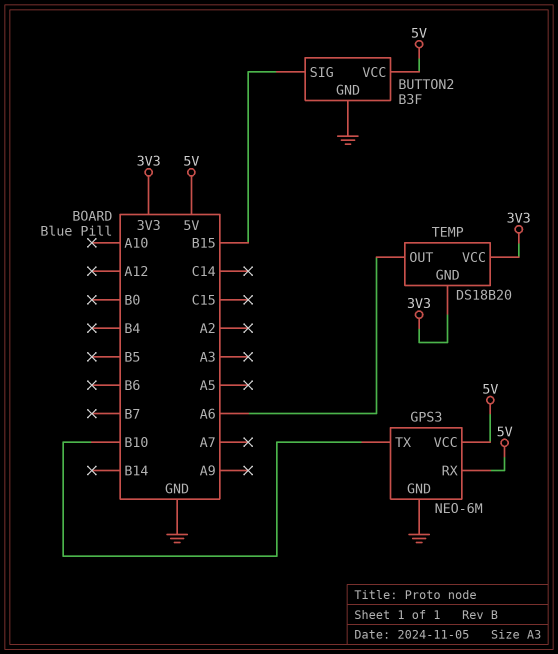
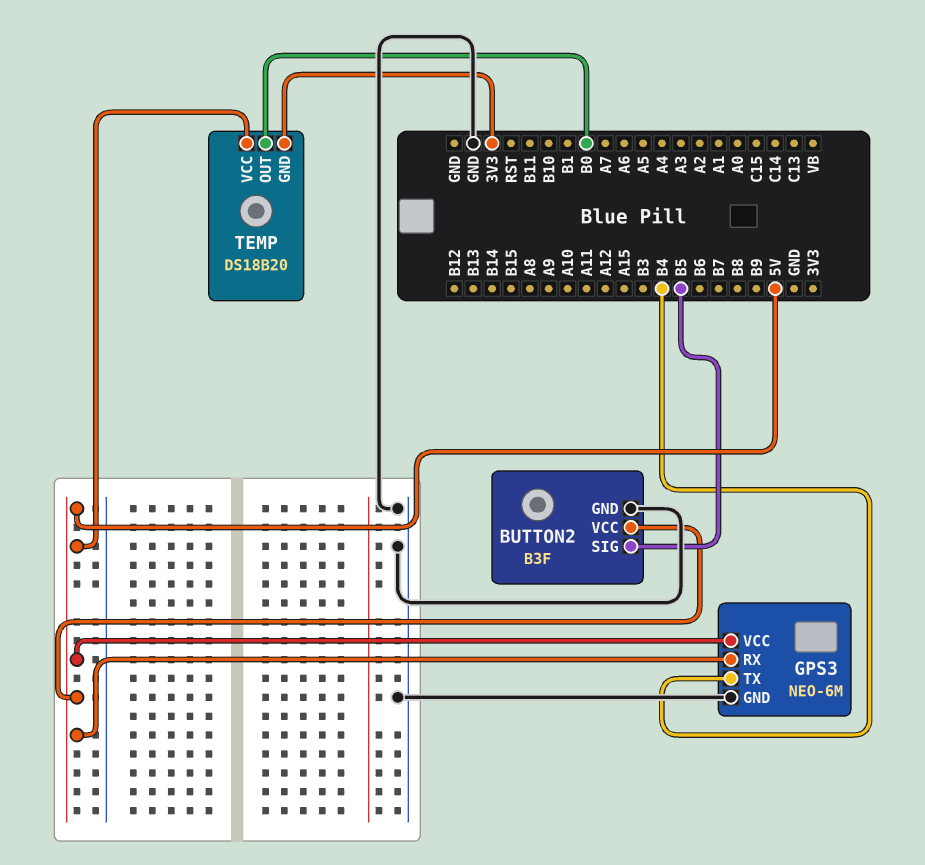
BUTTON2 pin SIG: B15 -> B5
GPS3 pin TX: B10 -> B4
TEMP pin OUT: A6 -> B0
TEMP pin VCC: 3V3 -> 5V

